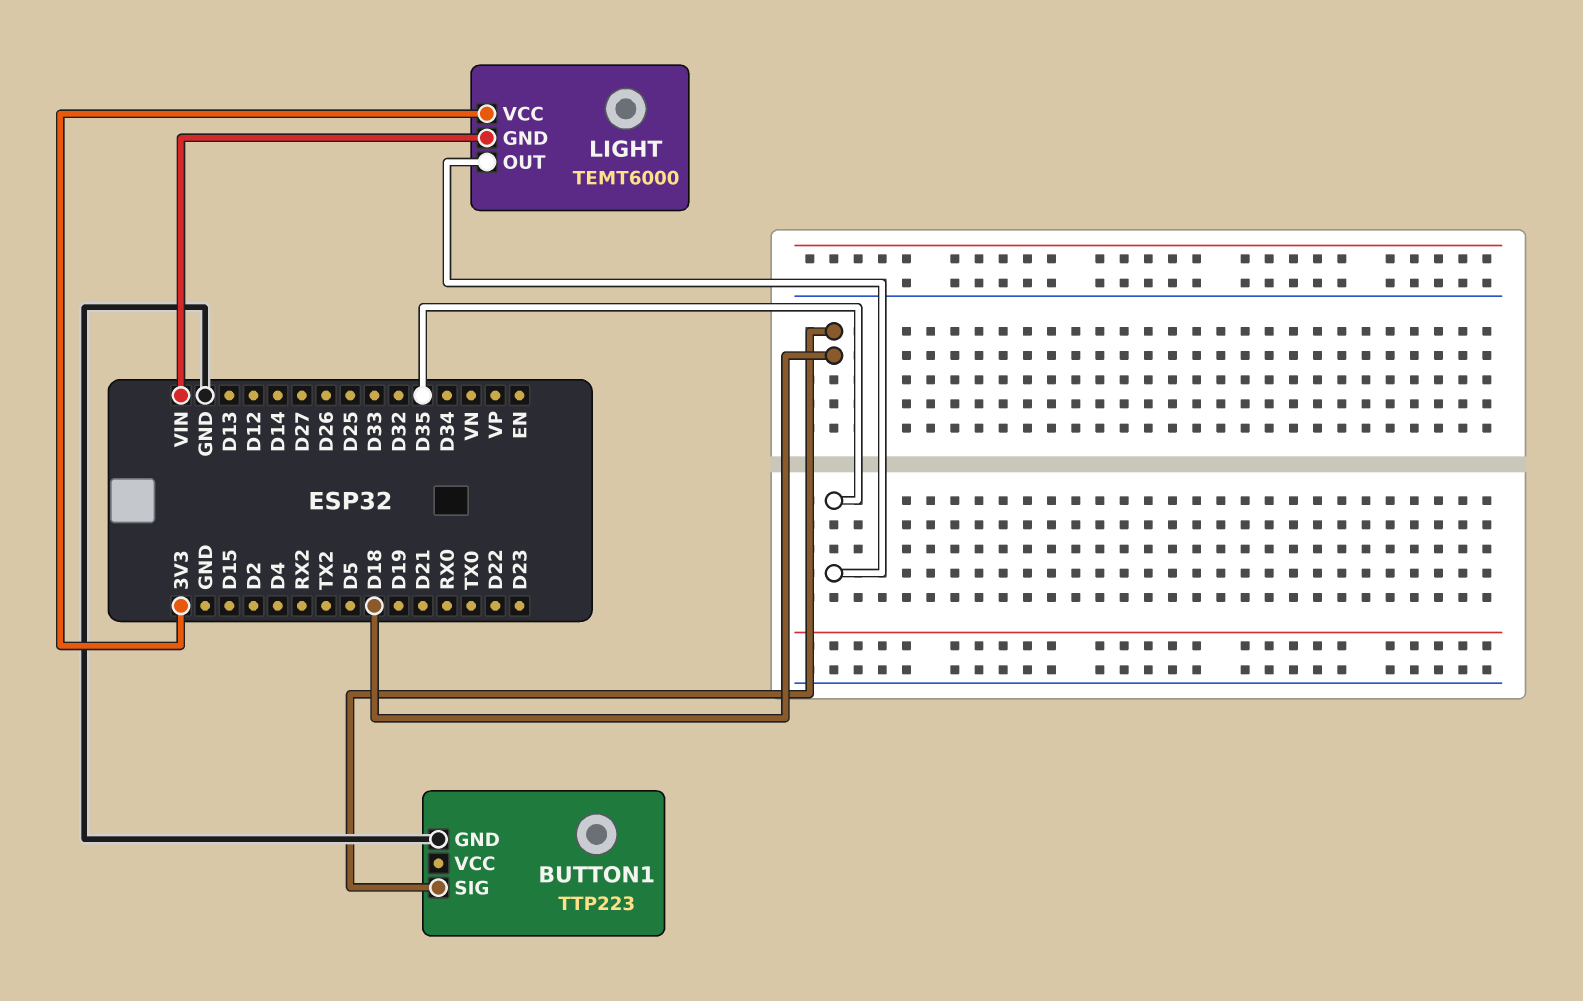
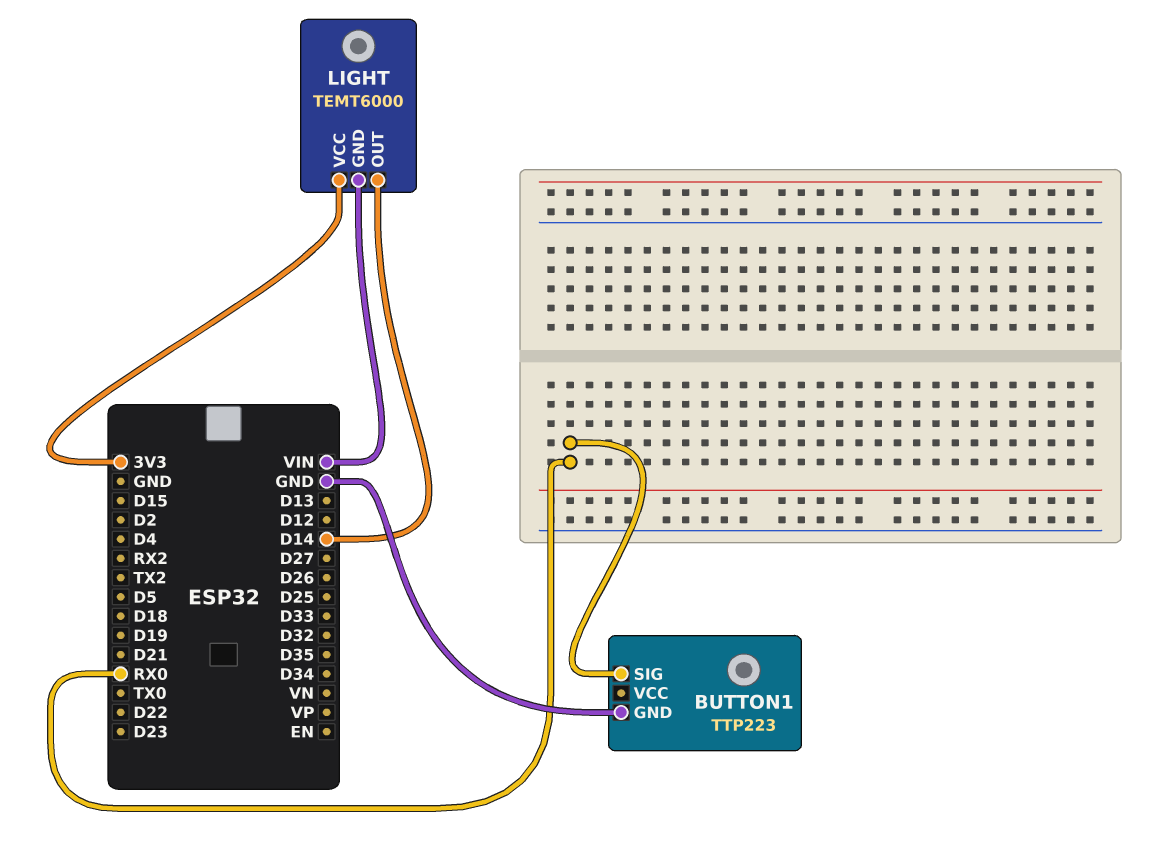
BUTTON1 pin SIG: D18 -> RX0
LIGHT pin OUT: D35 -> D14

